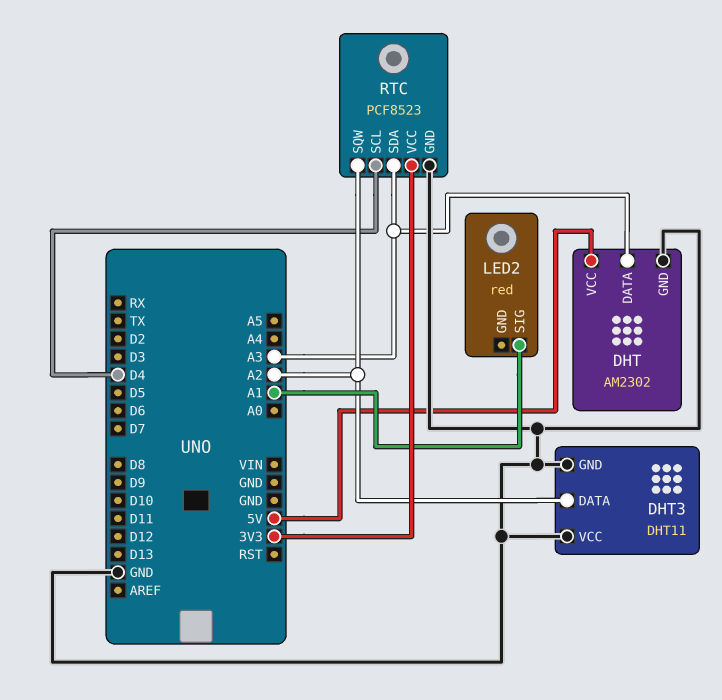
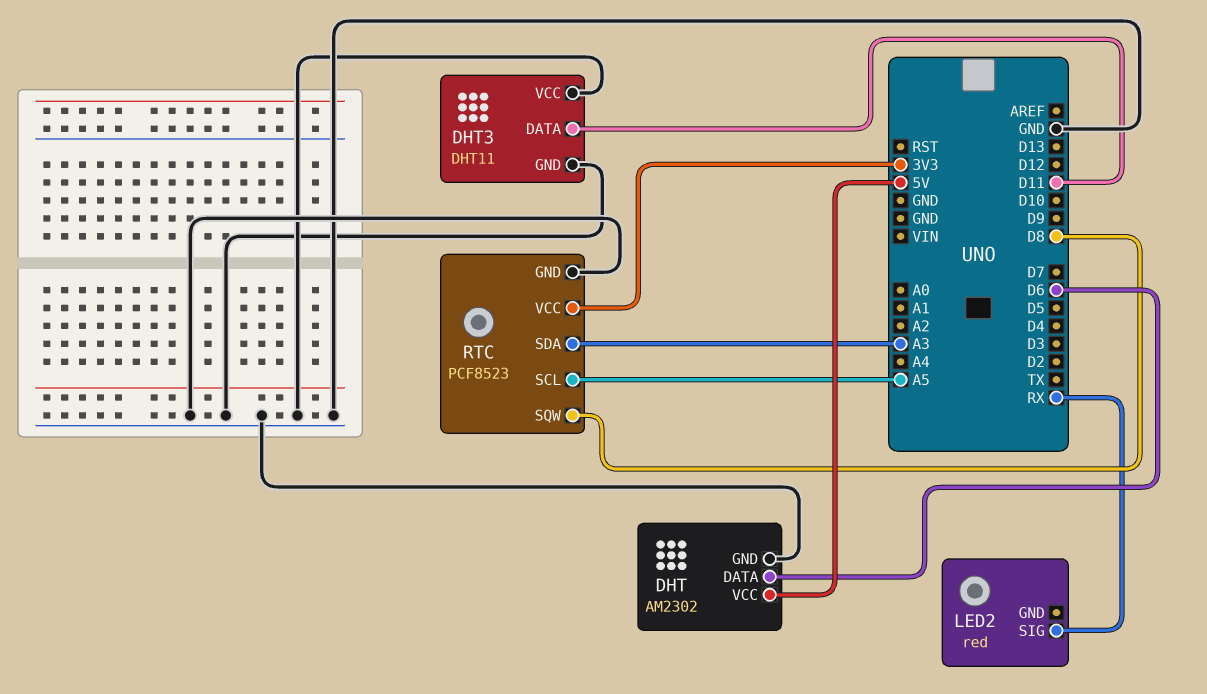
DHT pin DATA: A3 -> D6
DHT3 pin DATA: A2 -> D11
LED2 pin SIG: A1 -> RX
RTC pin SCL: D4 -> A5
RTC pin SQW: A2 -> D8

